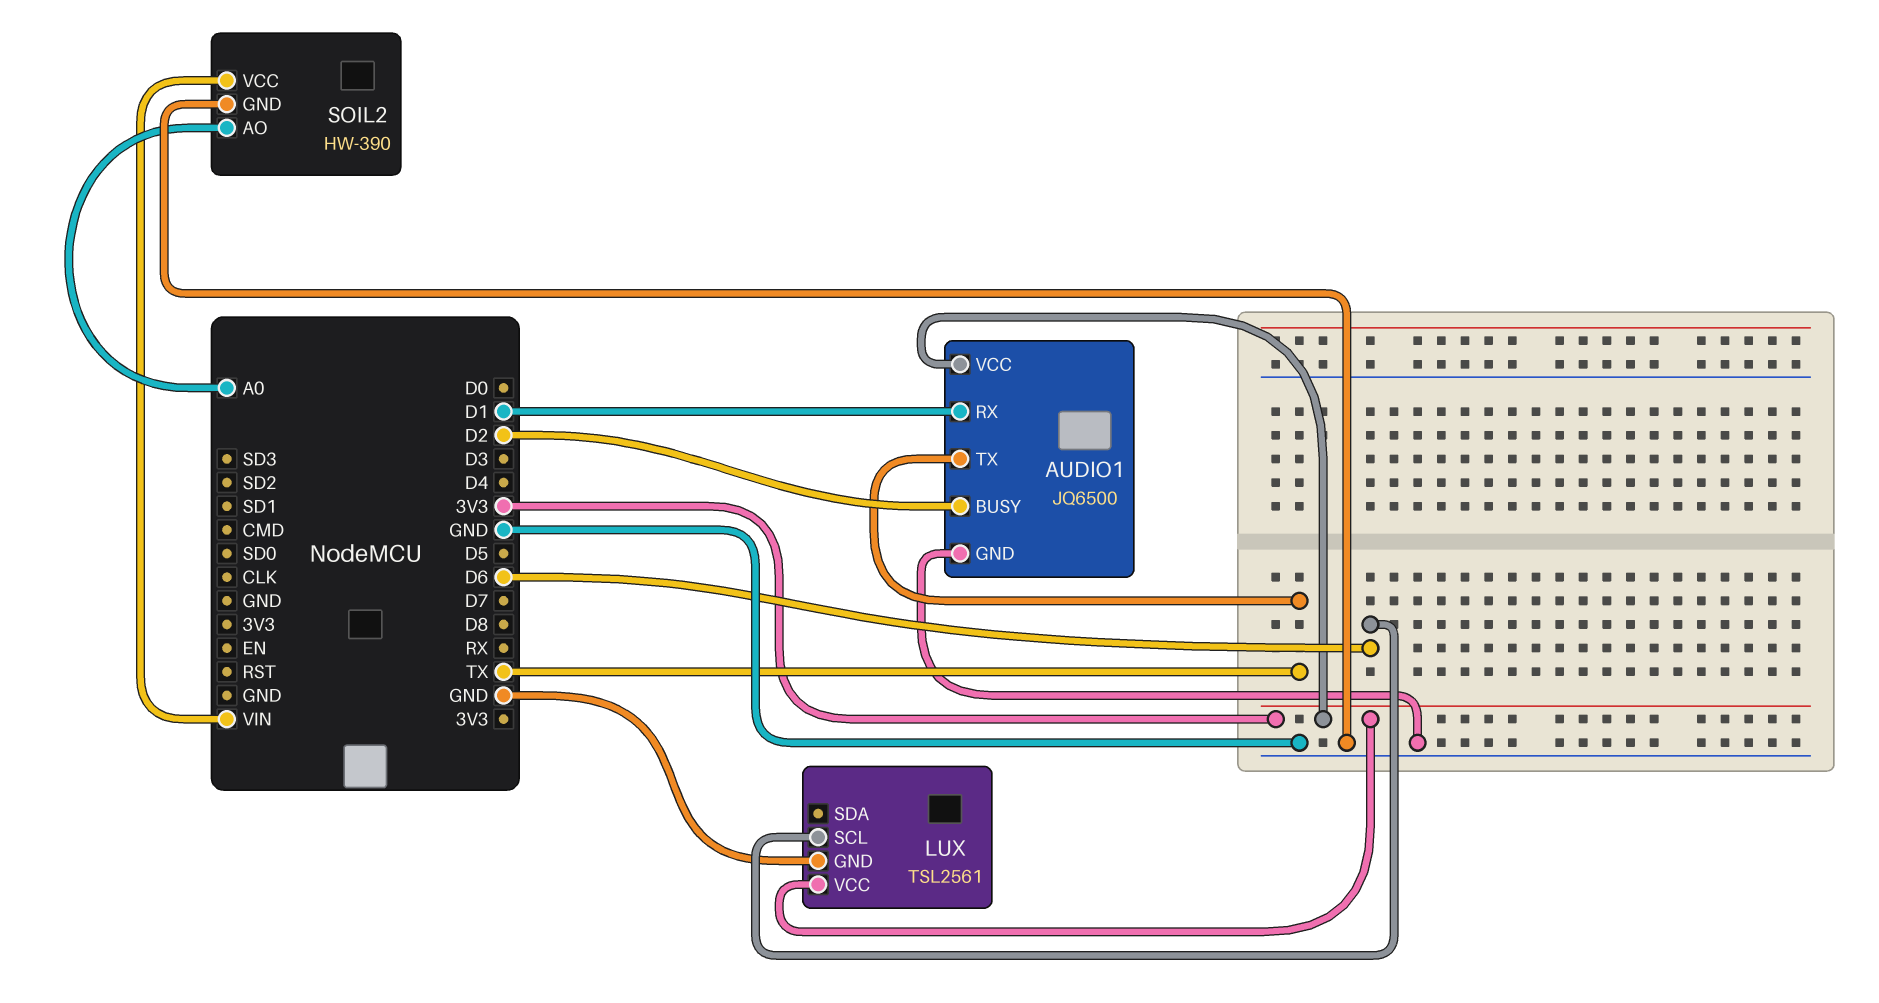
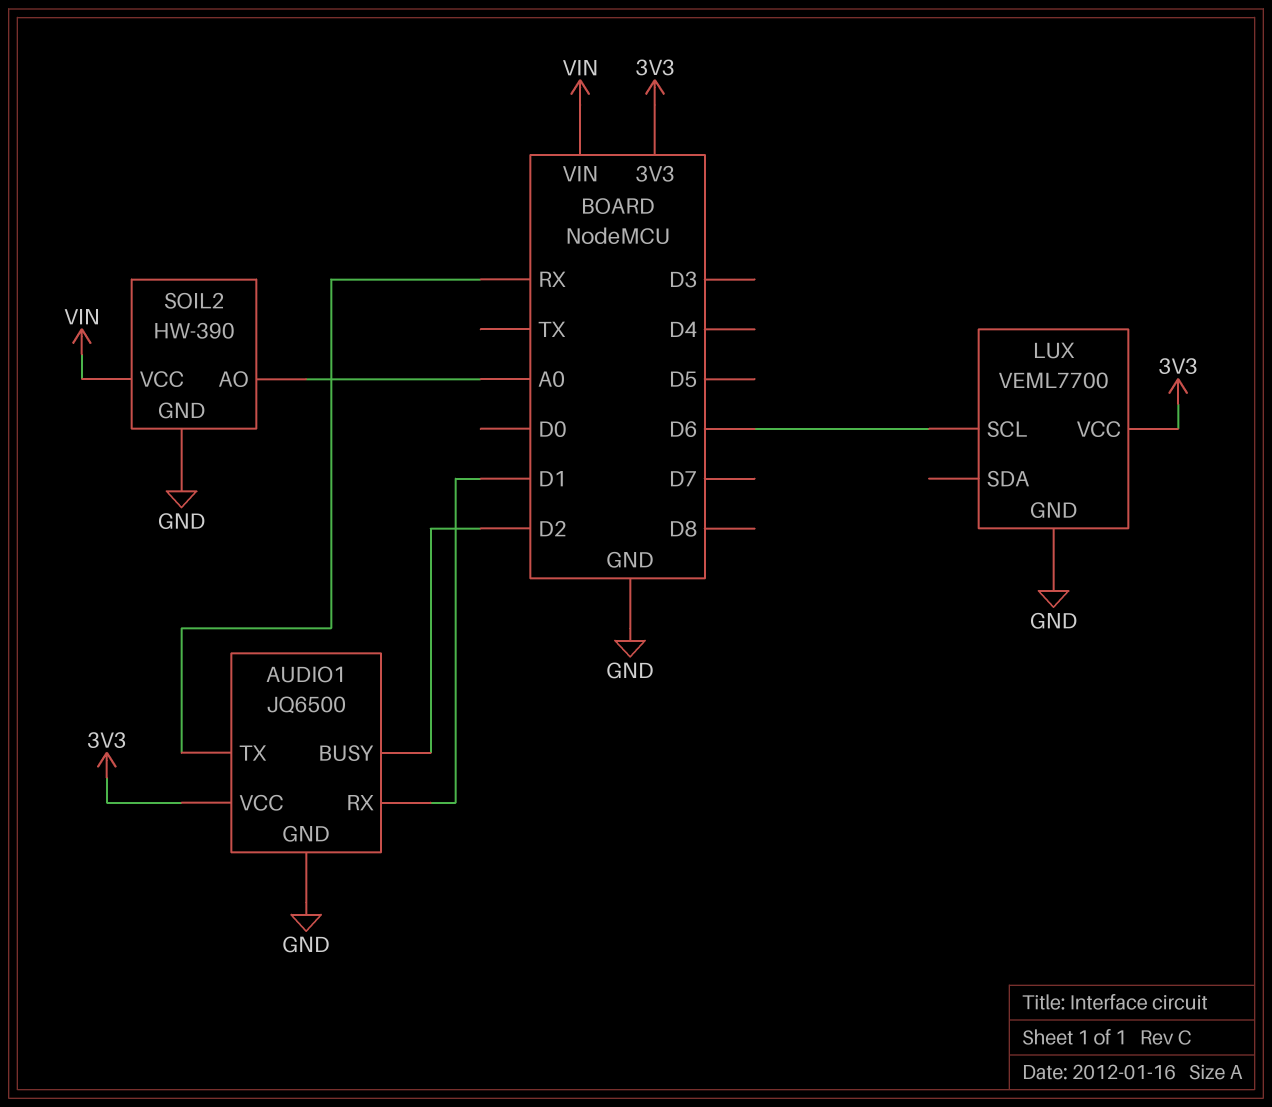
AUDIO1 pin TX: TX -> RX
LUX: TSL2561 -> VEML7700

